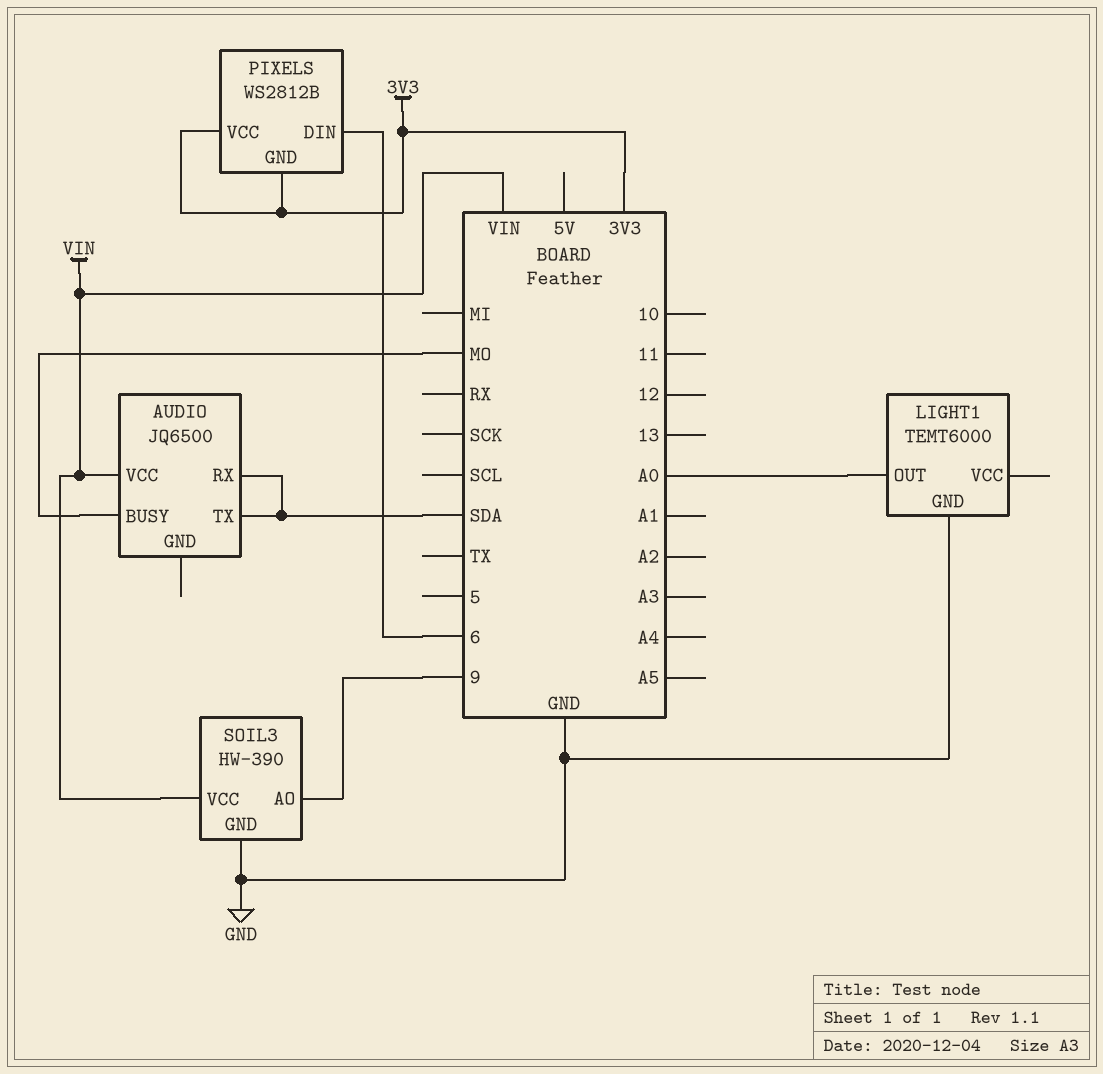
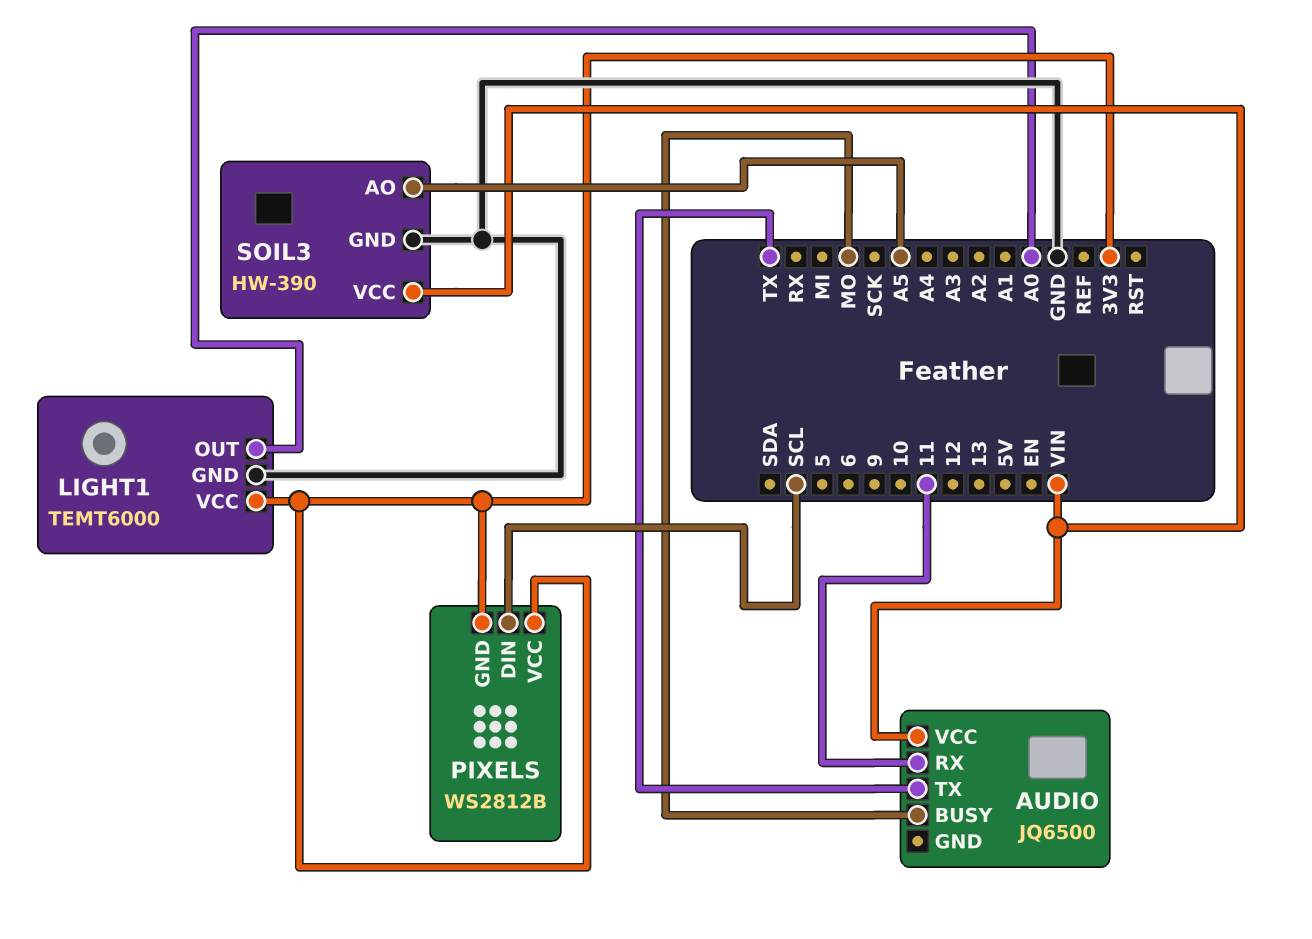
AUDIO pin RX: SDA -> 11
AUDIO pin TX: SDA -> TX
LIGHT1 pin VCC: none -> 3V3
PIXELS pin DIN: 6 -> SCL
SOIL3 pin AO: 9 -> A5

